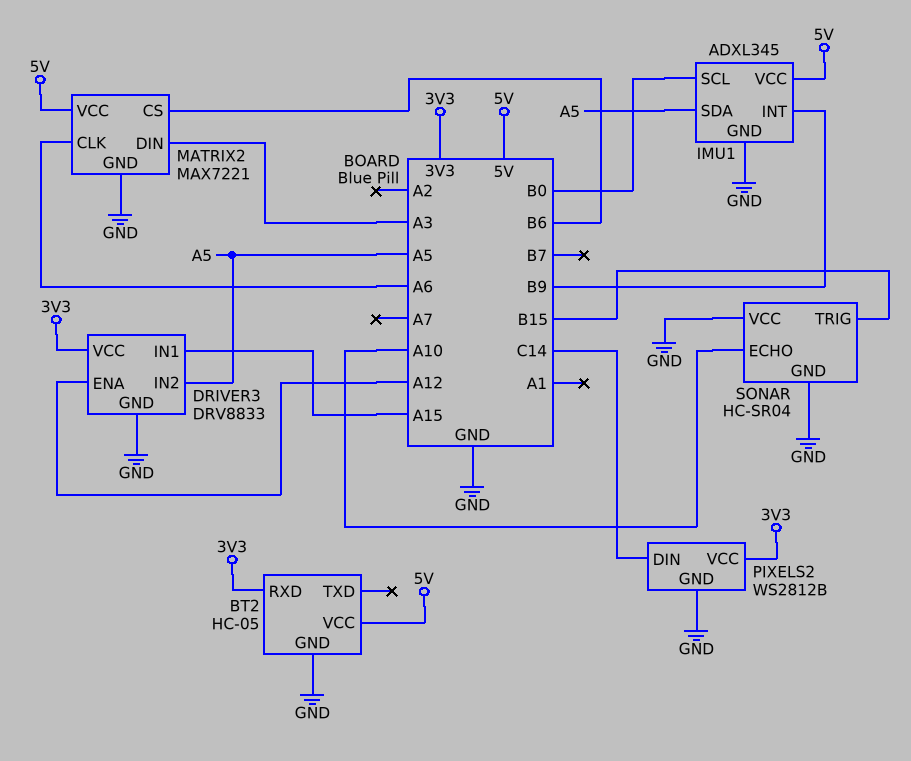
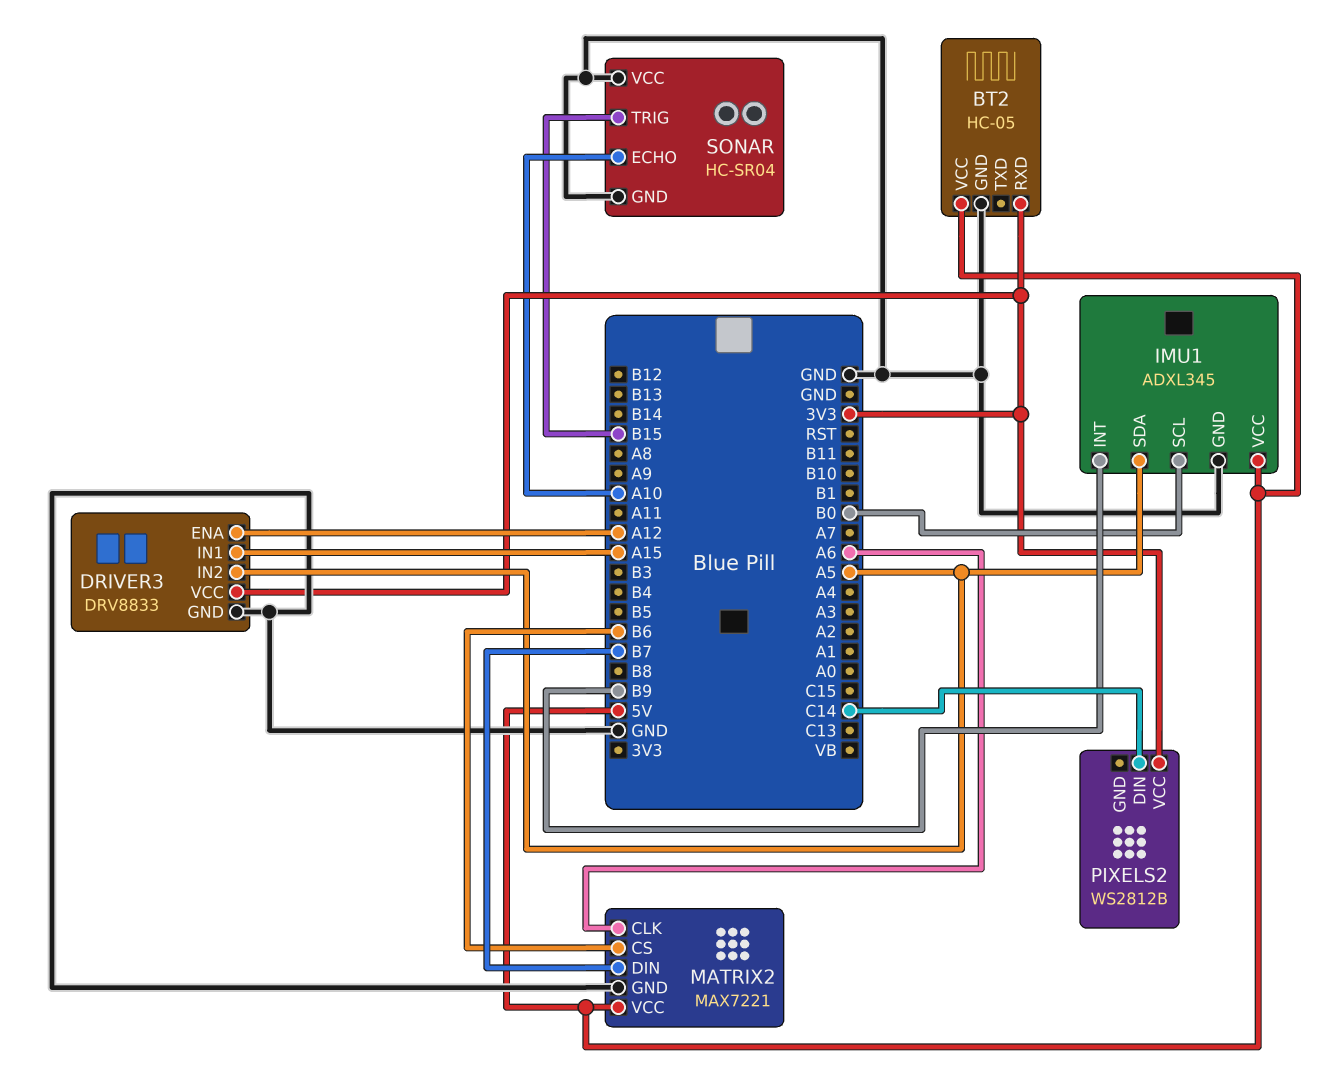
MATRIX2 pin DIN: A3 -> B7
PIXELS2 pin GND: GND -> none

